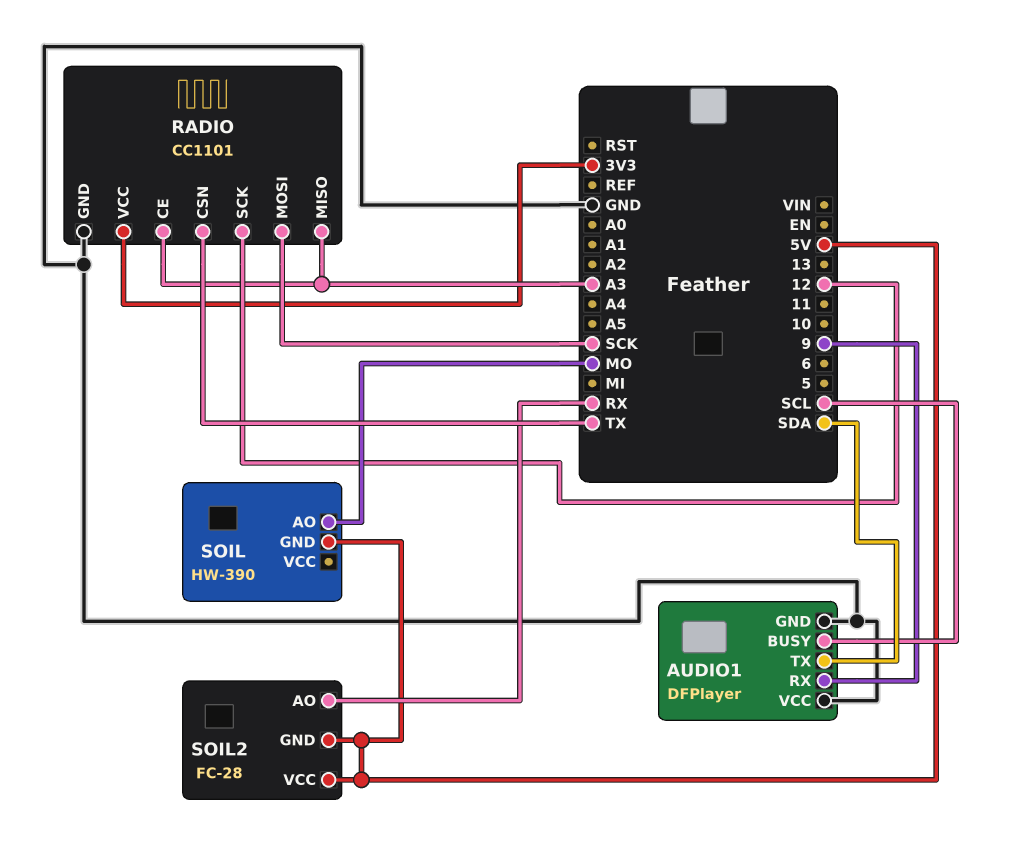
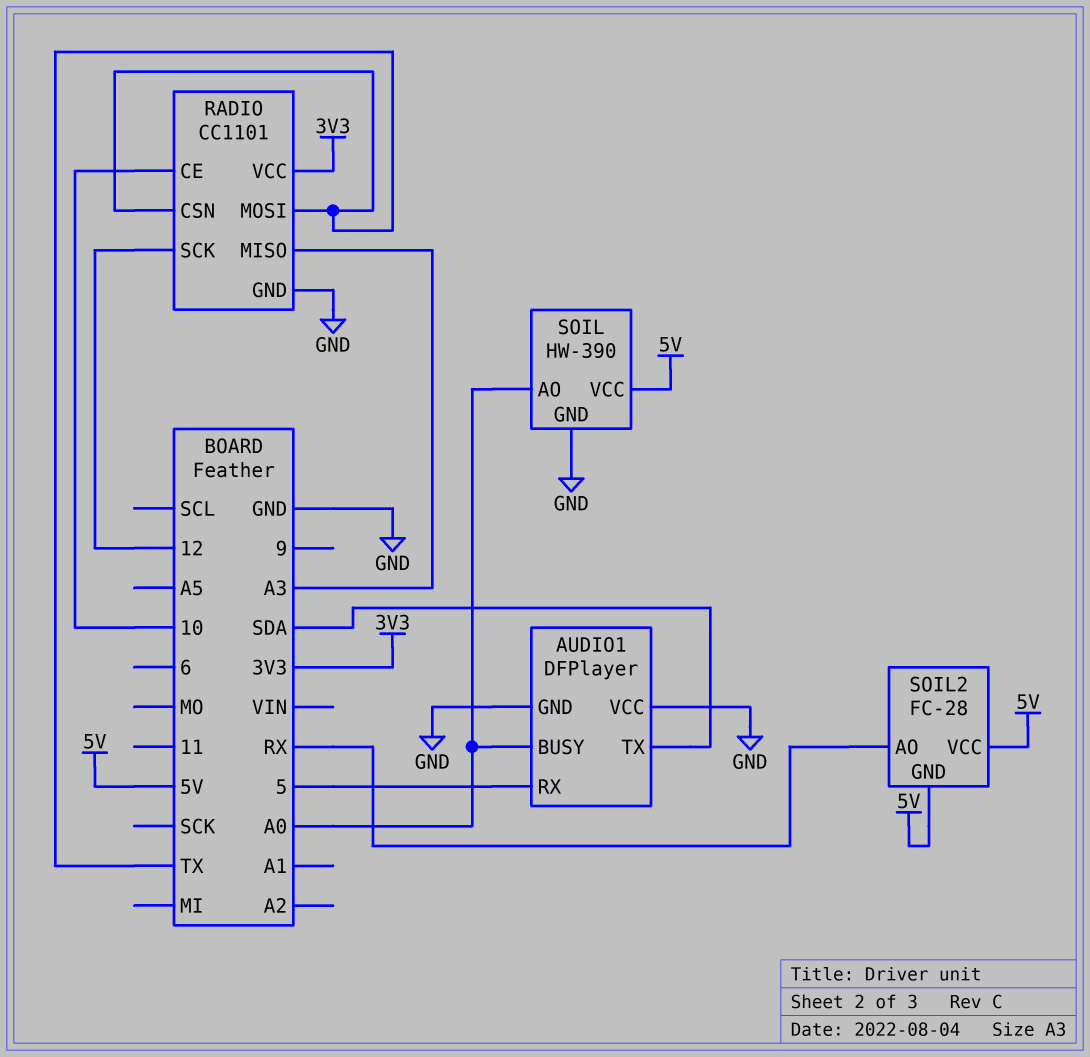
AUDIO1 pin BUSY: SCL -> A0
AUDIO1 pin RX: 9 -> 5
RADIO pin CE: A3 -> 10
RADIO pin MOSI: SCK -> TX
SOIL pin AO: MO -> A0
SOIL pin GND: 5V -> GND
SOIL pin VCC: none -> 5V

